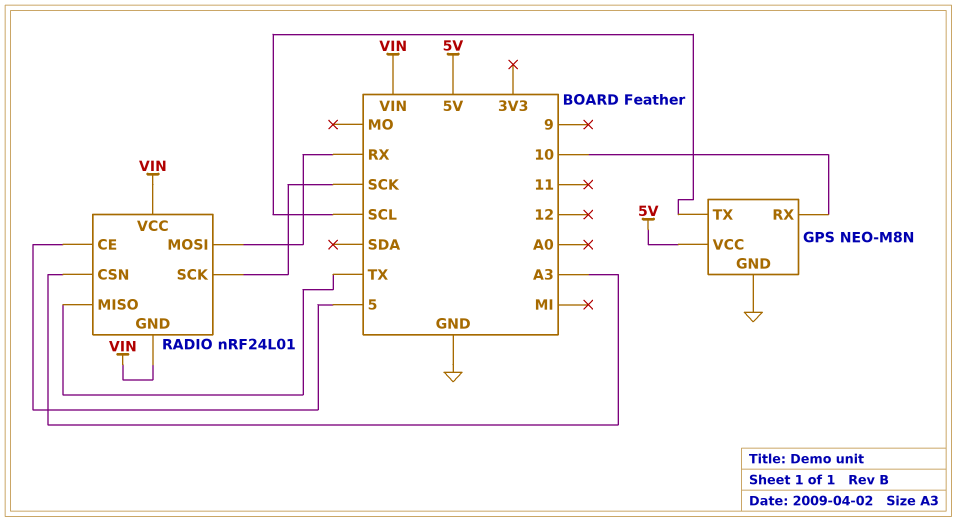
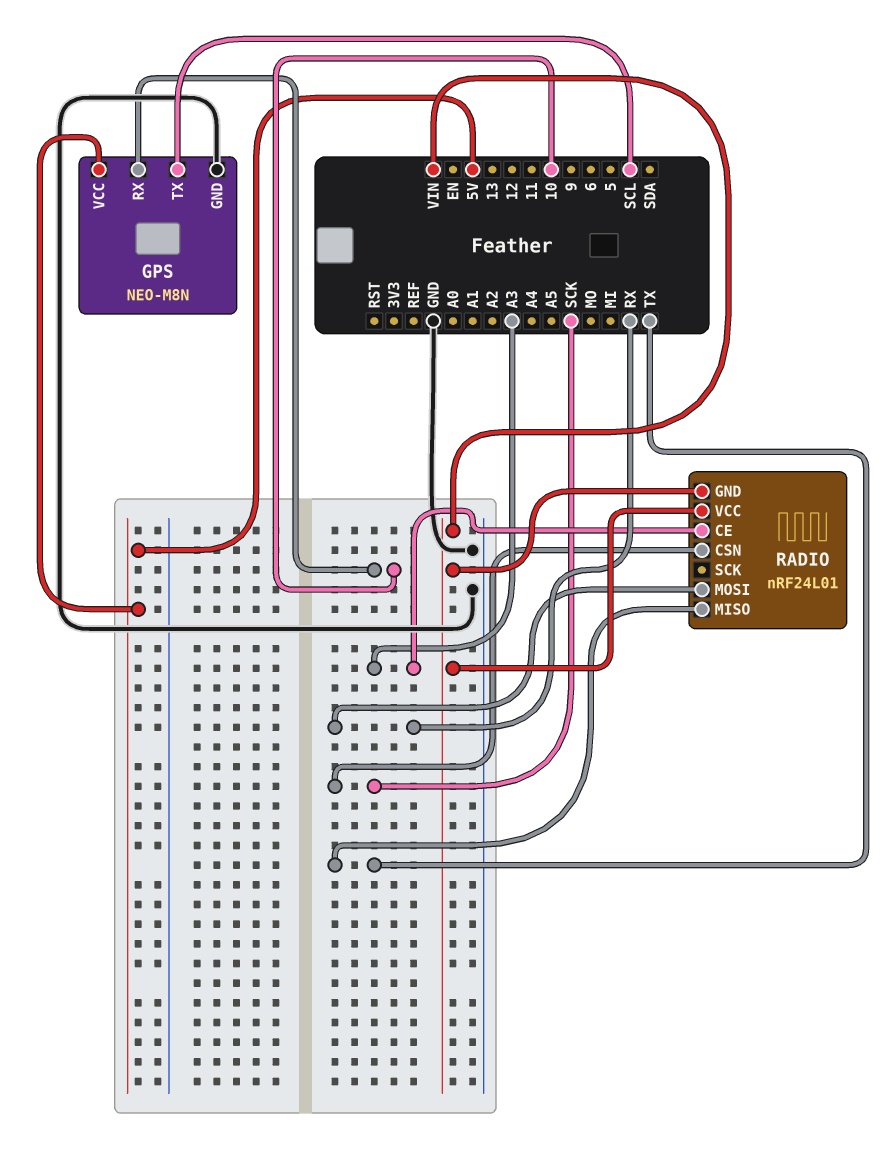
RADIO pin CE: 5 -> A3
RADIO pin CSN: A3 -> SCK
RADIO pin SCK: SCK -> none

